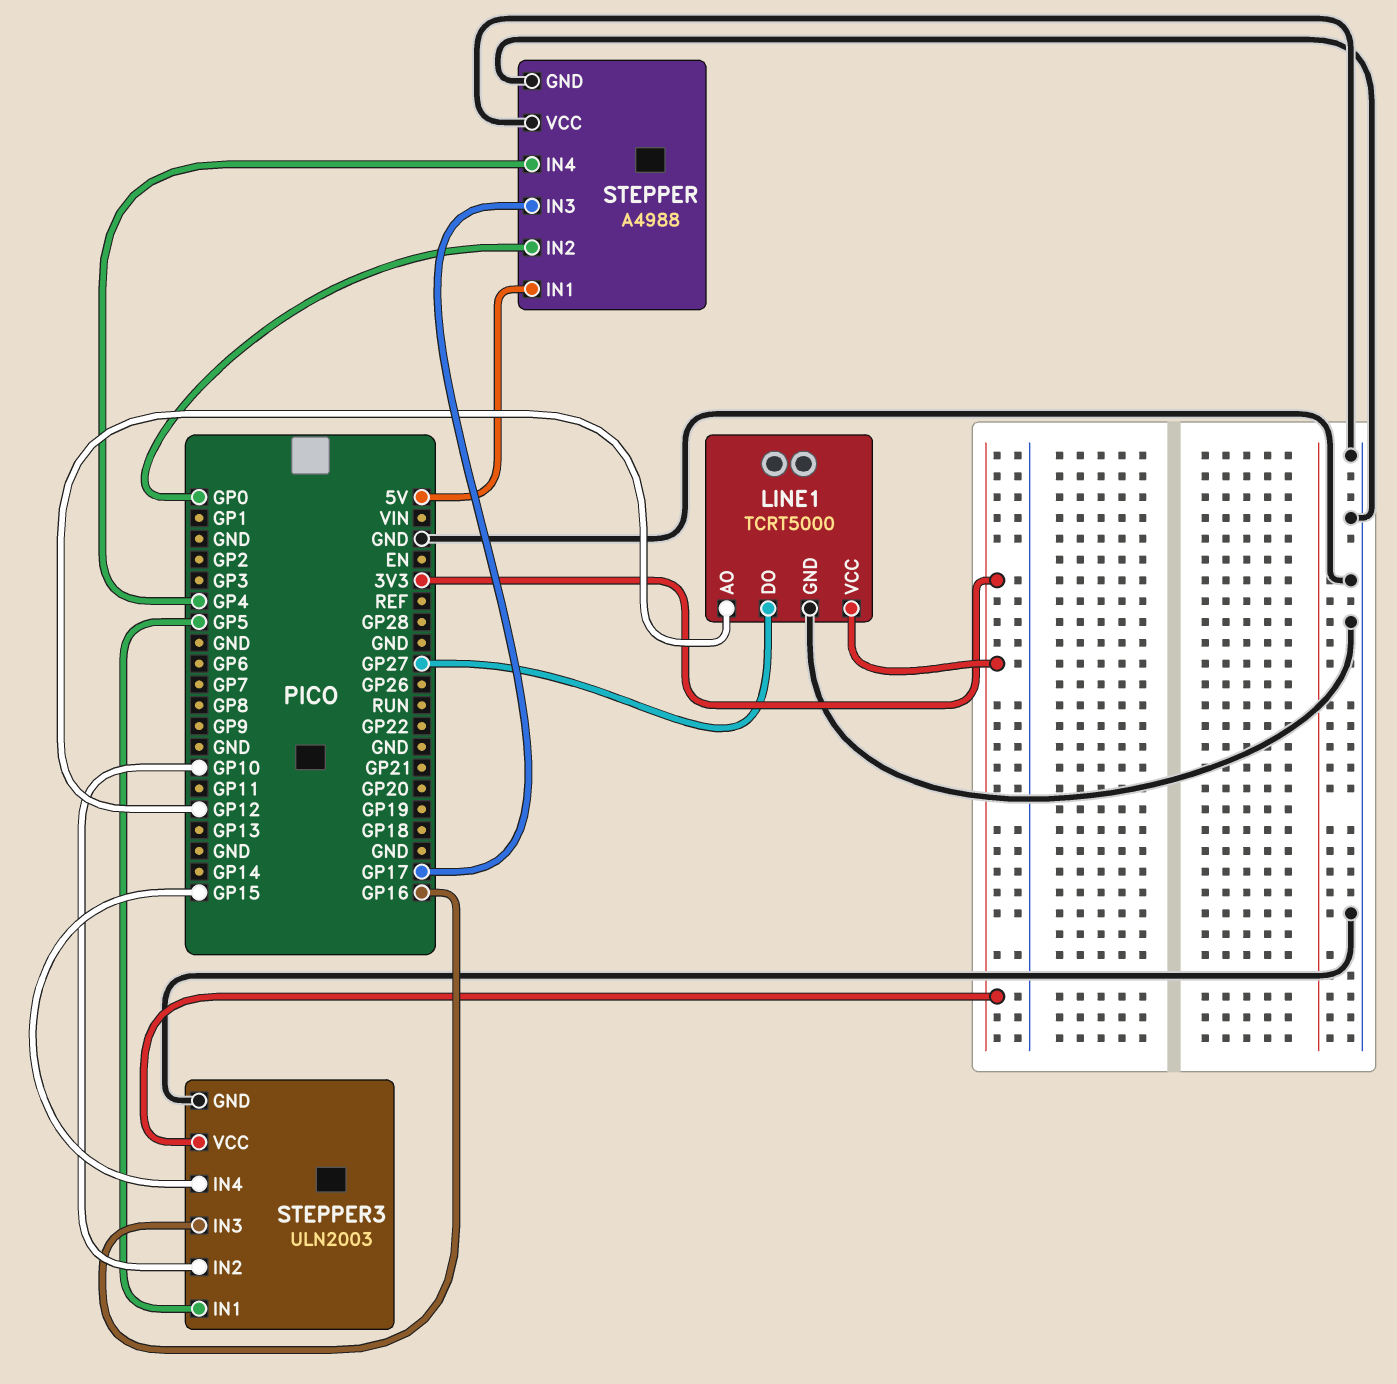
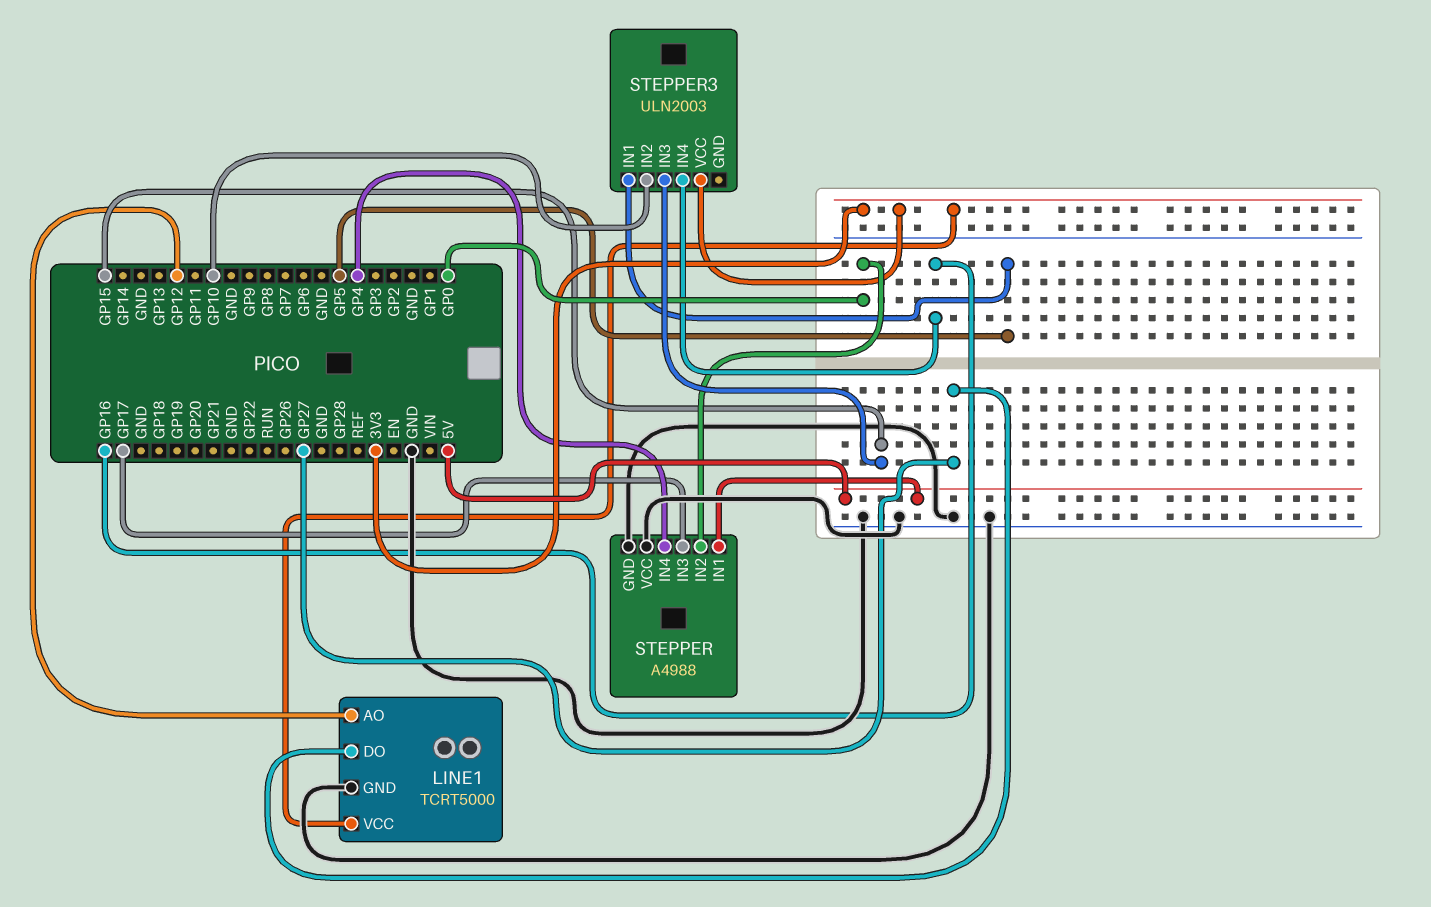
STEPPER3 pin GND: GND -> none
STEPPER3 pin IN3: GP16 -> GP15
STEPPER3 pin IN4: GP15 -> GP16

